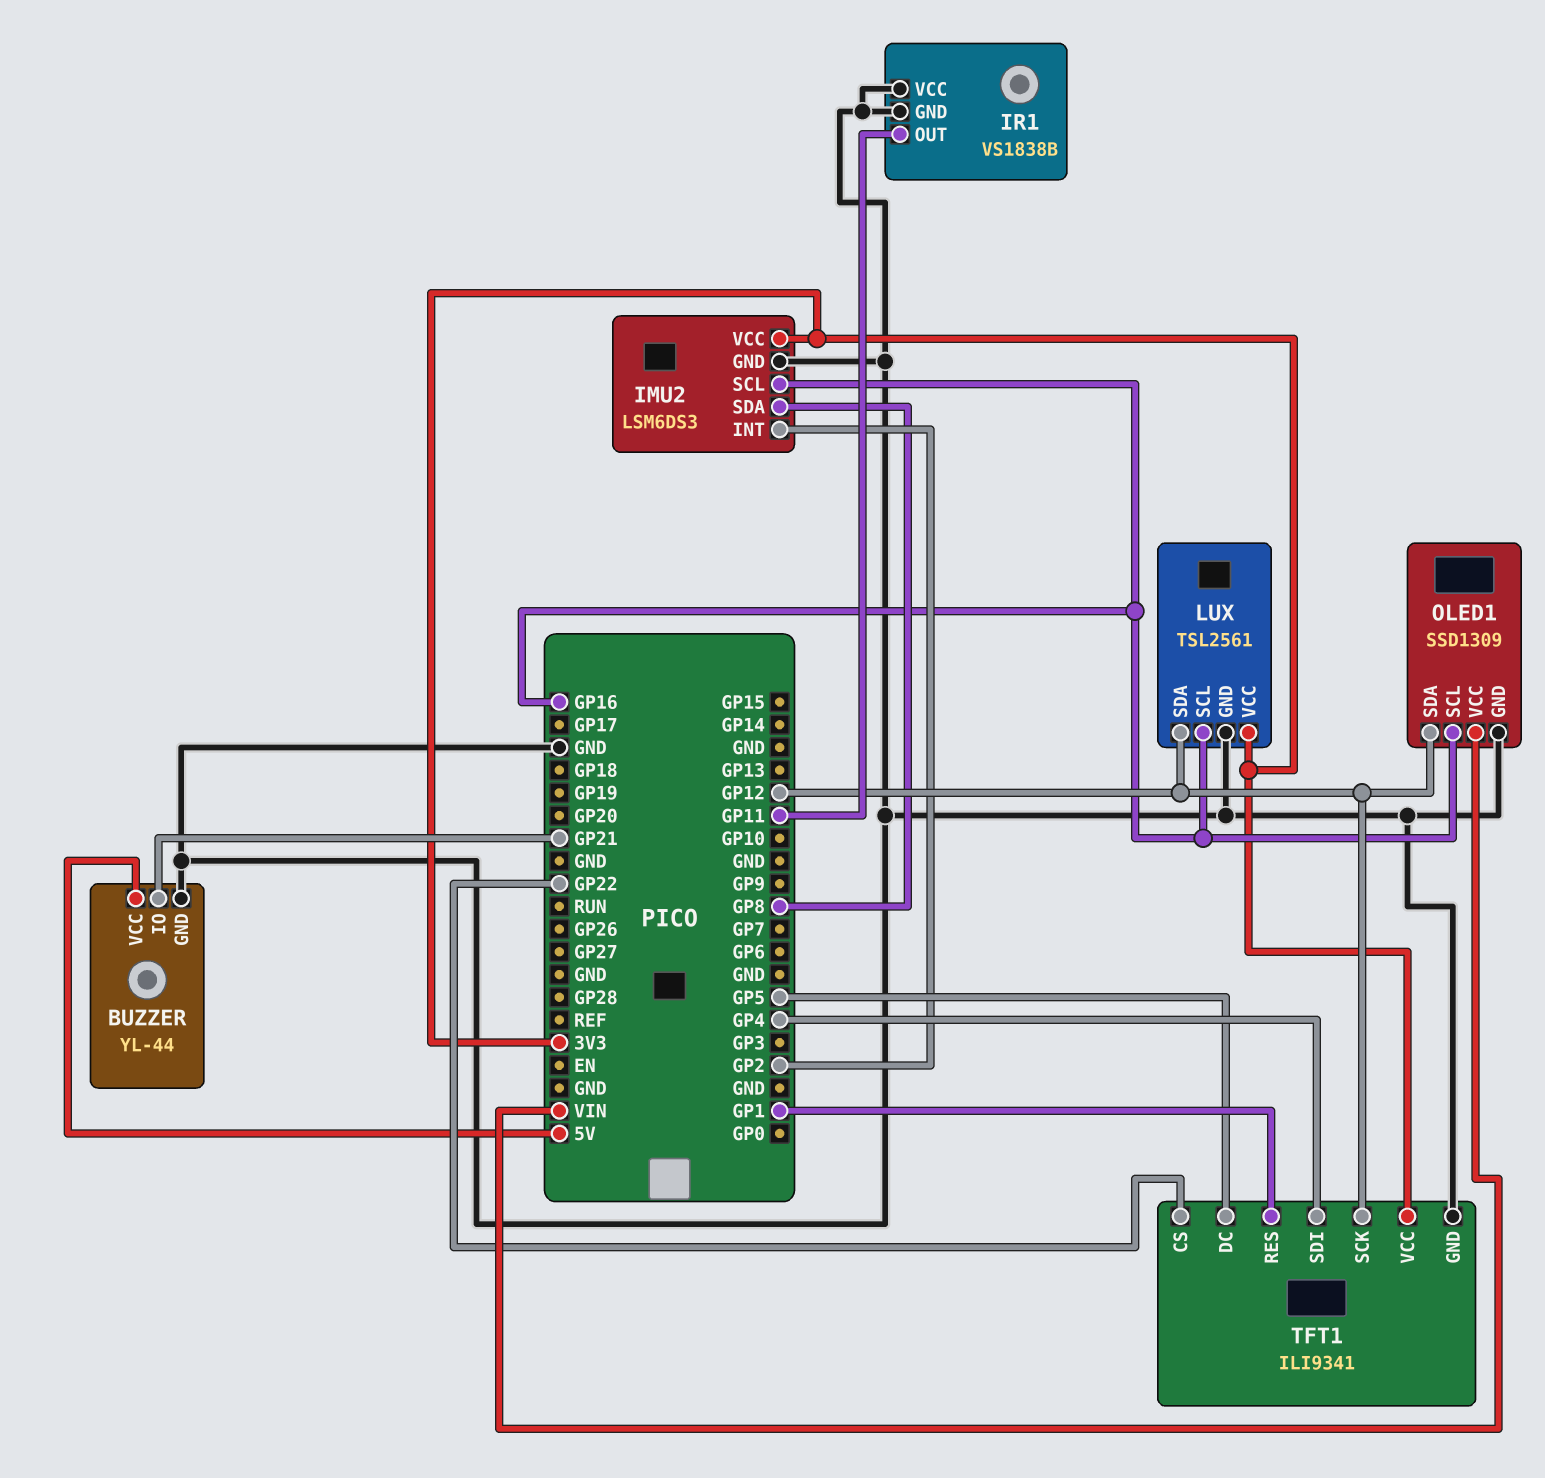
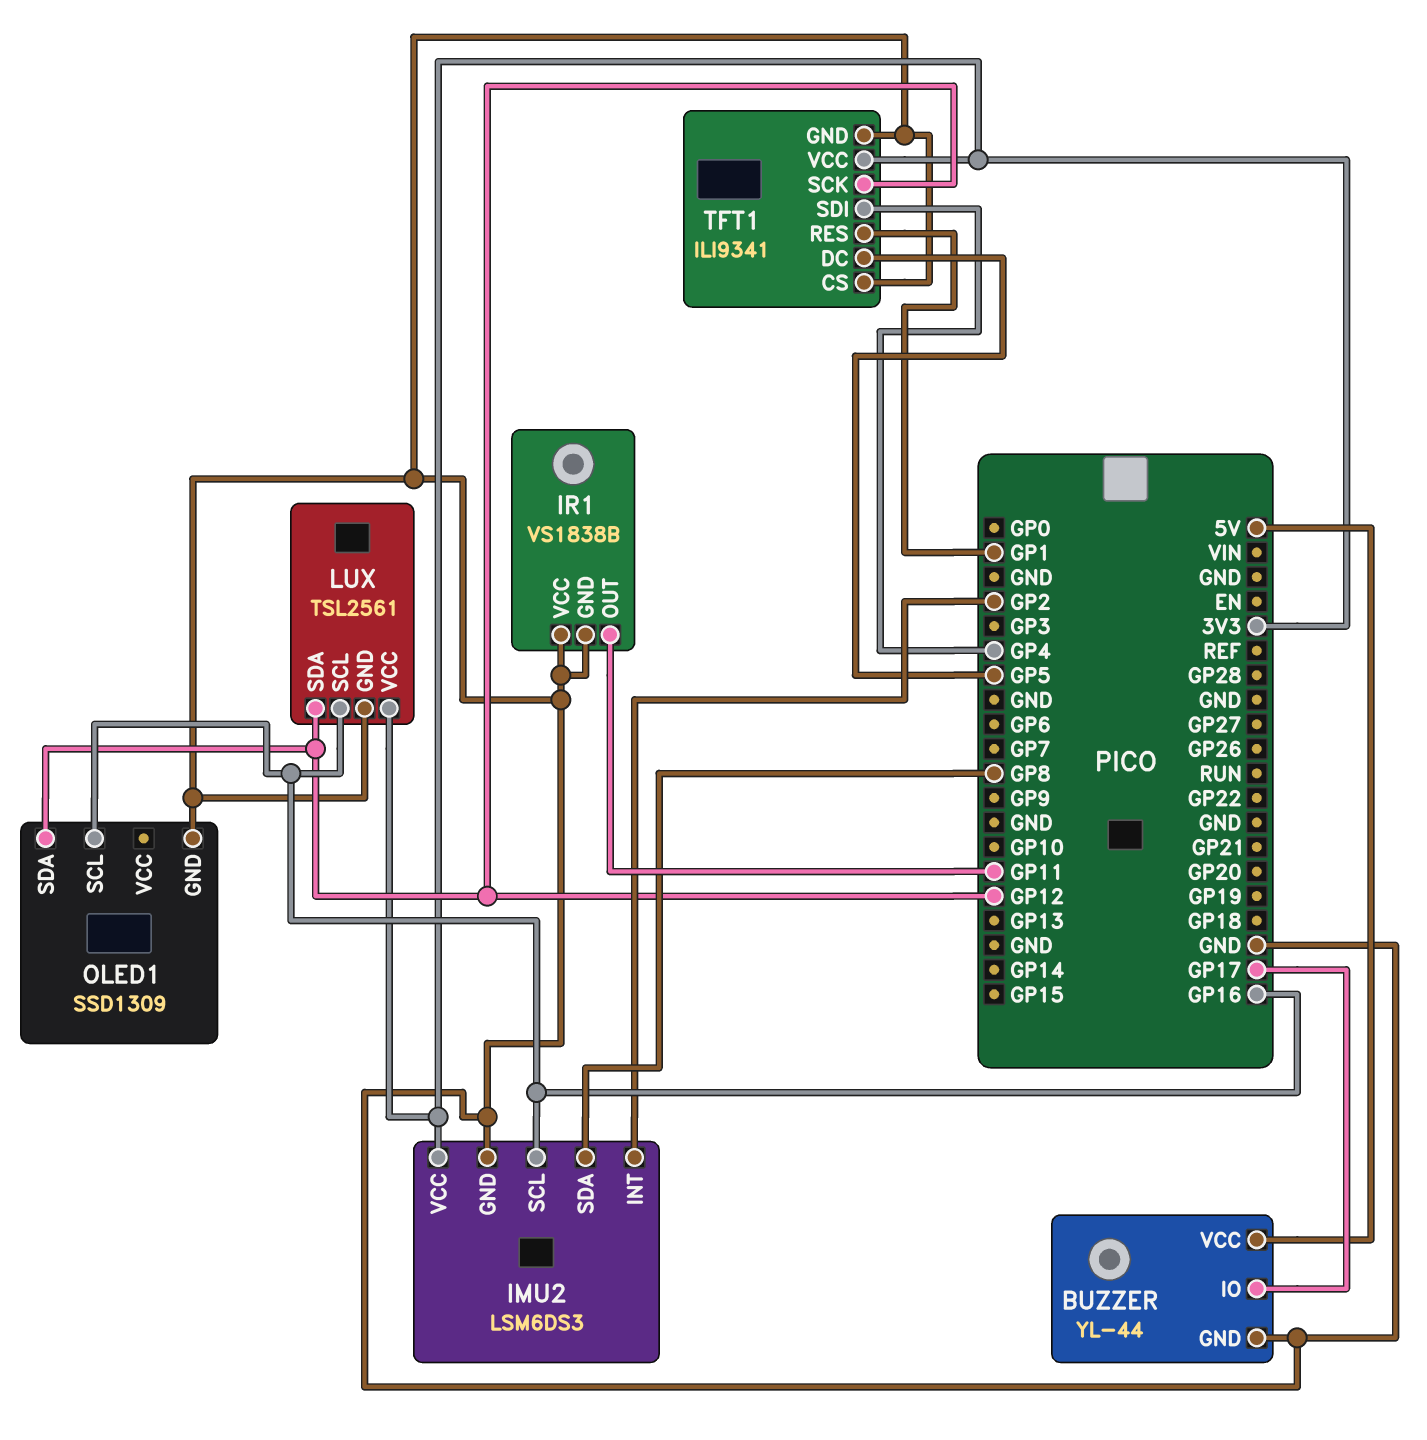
BUZZER pin IO: GP21 -> GP17
OLED1 pin VCC: VIN -> none
TFT1 pin CS: GP22 -> GND

